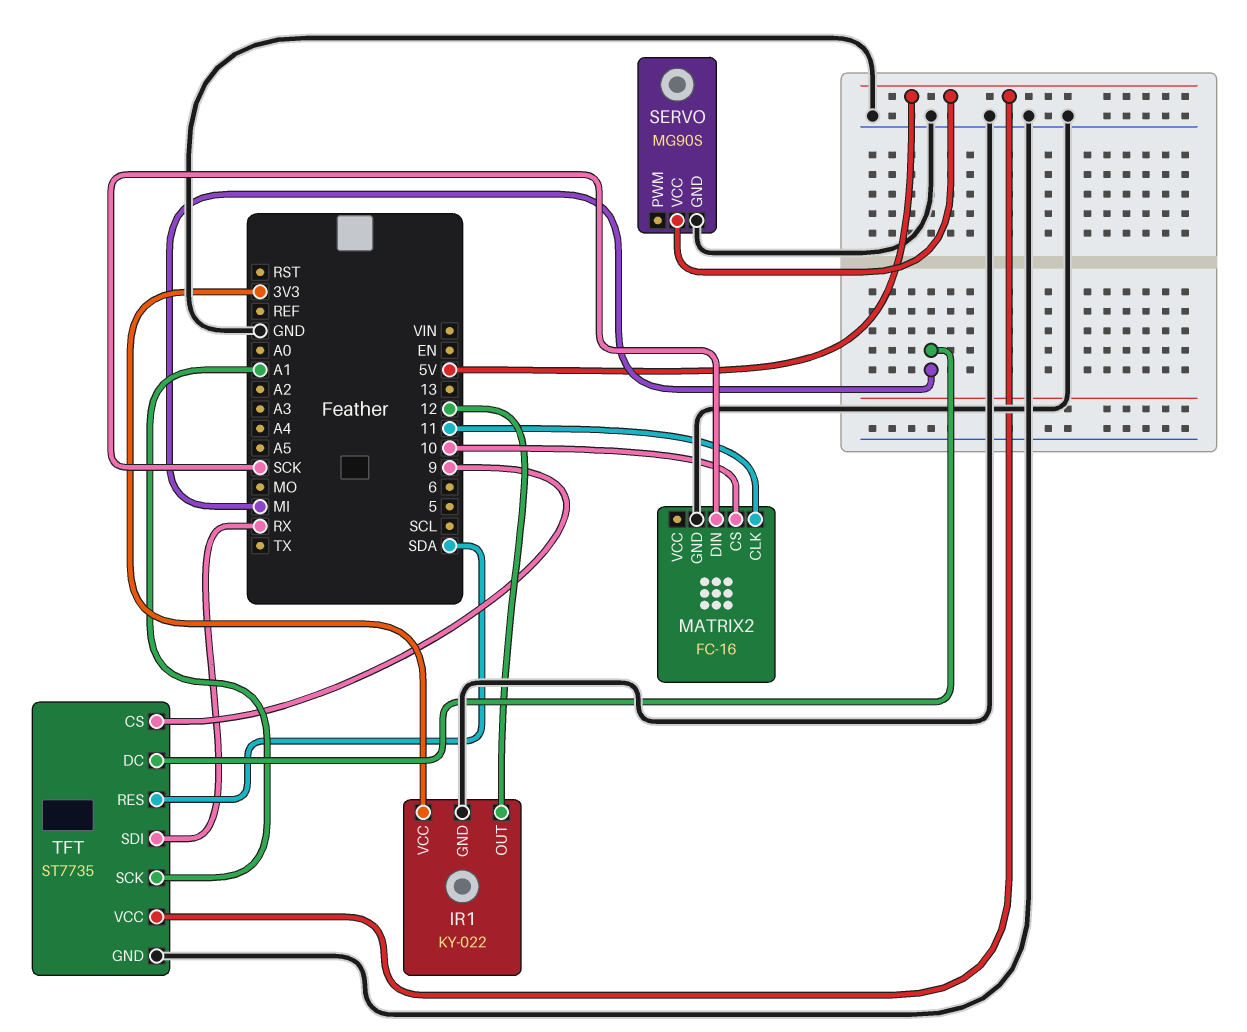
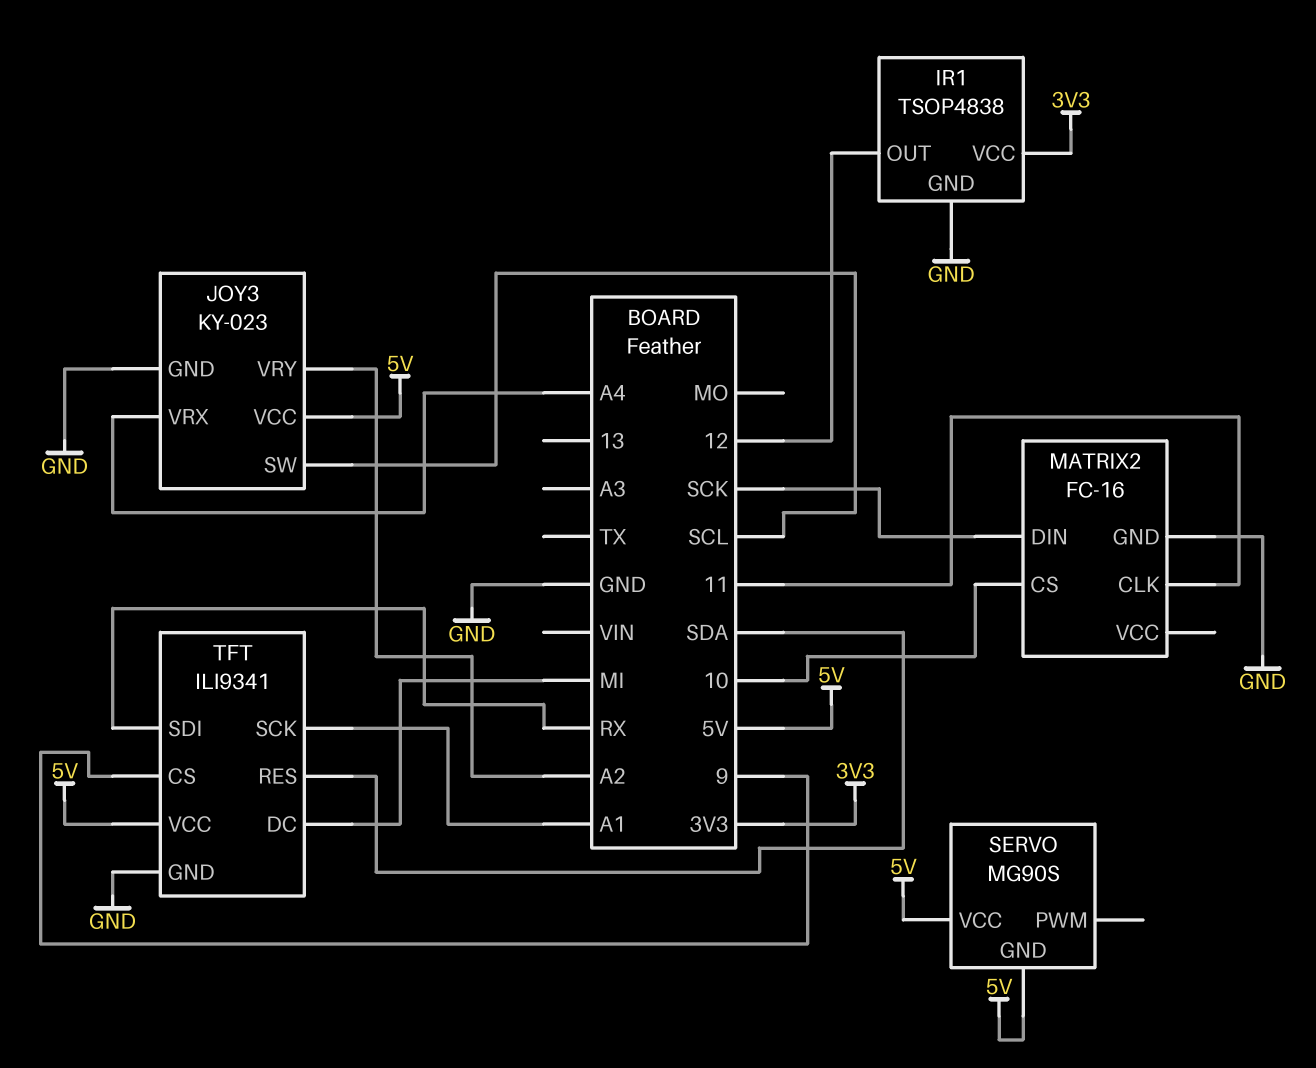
IR1: KY-022 -> TSOP4838
JOY3: none -> KY-023
JOY3 pin GND: none -> GND
JOY3 pin SW: none -> SCL
JOY3 pin VCC: none -> 5V
JOY3 pin VRX: none -> A4
JOY3 pin VRY: none -> A2
SERVO pin GND: GND -> 5V
TFT: ST7735 -> ILI9341

